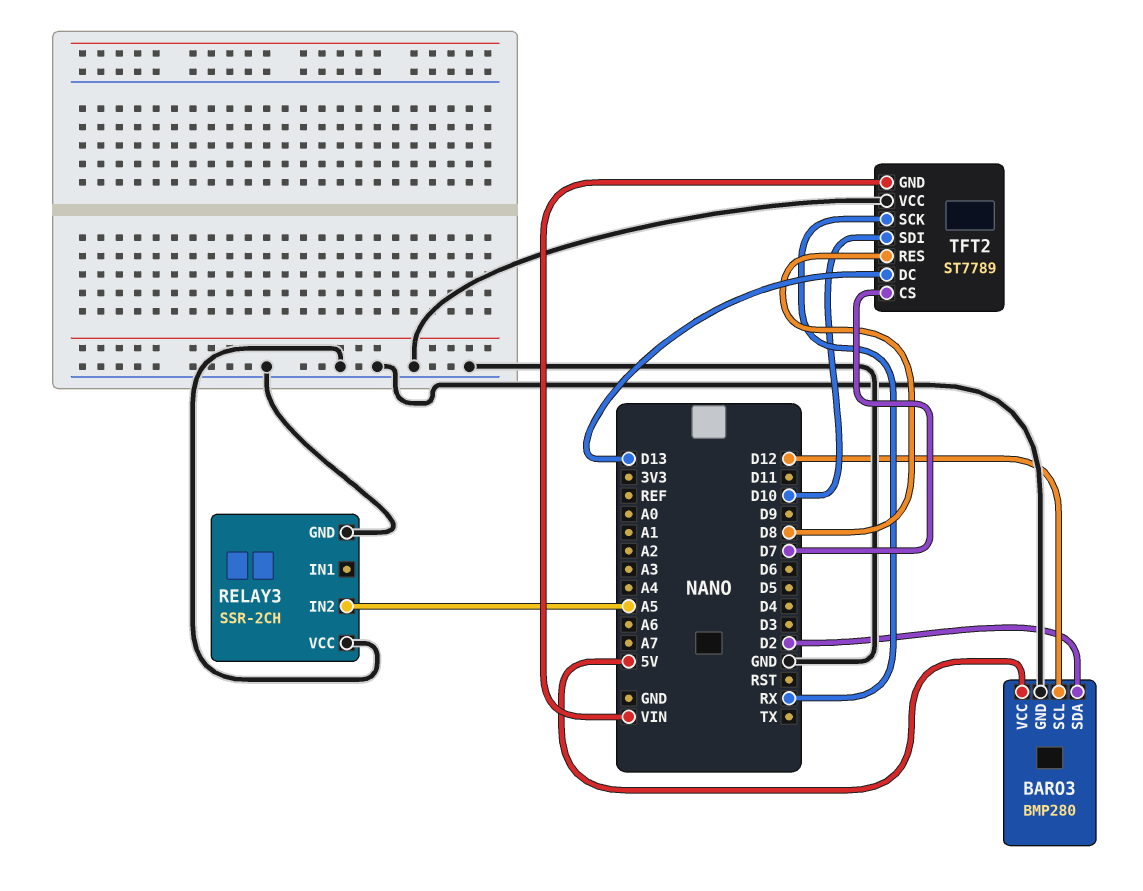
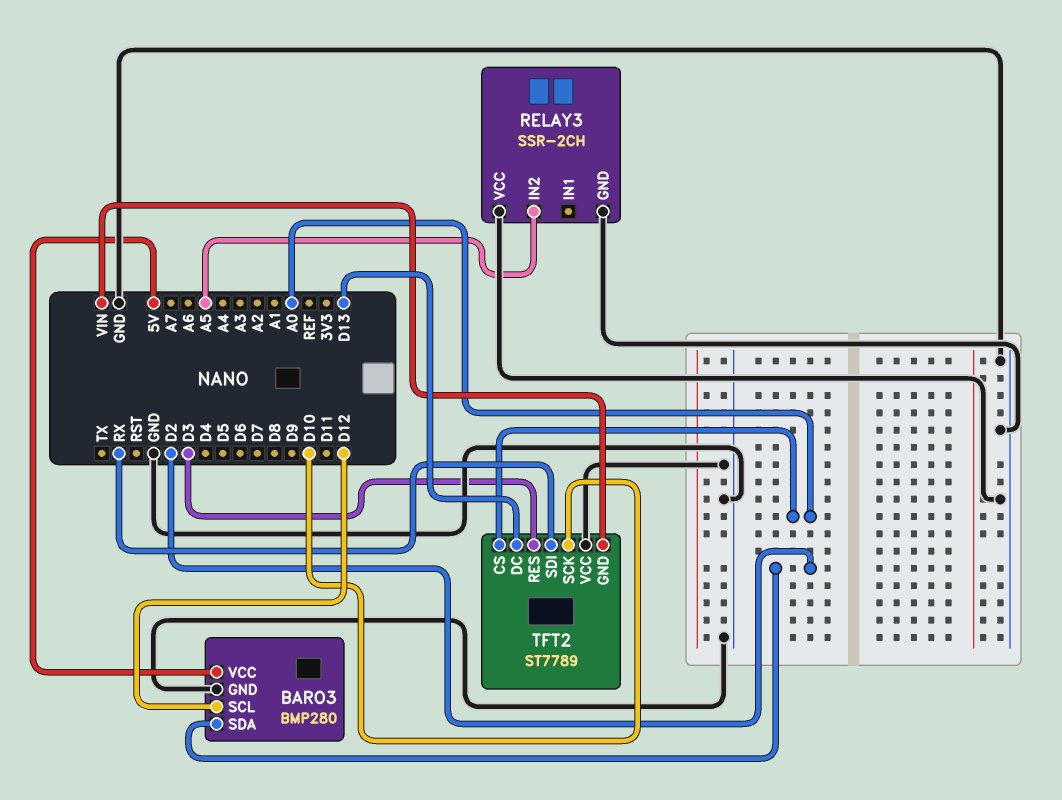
TFT2 pin CS: D7 -> A0
TFT2 pin RES: D8 -> D3
TFT2 pin SCK: RX -> D10
TFT2 pin SDI: D10 -> RX

